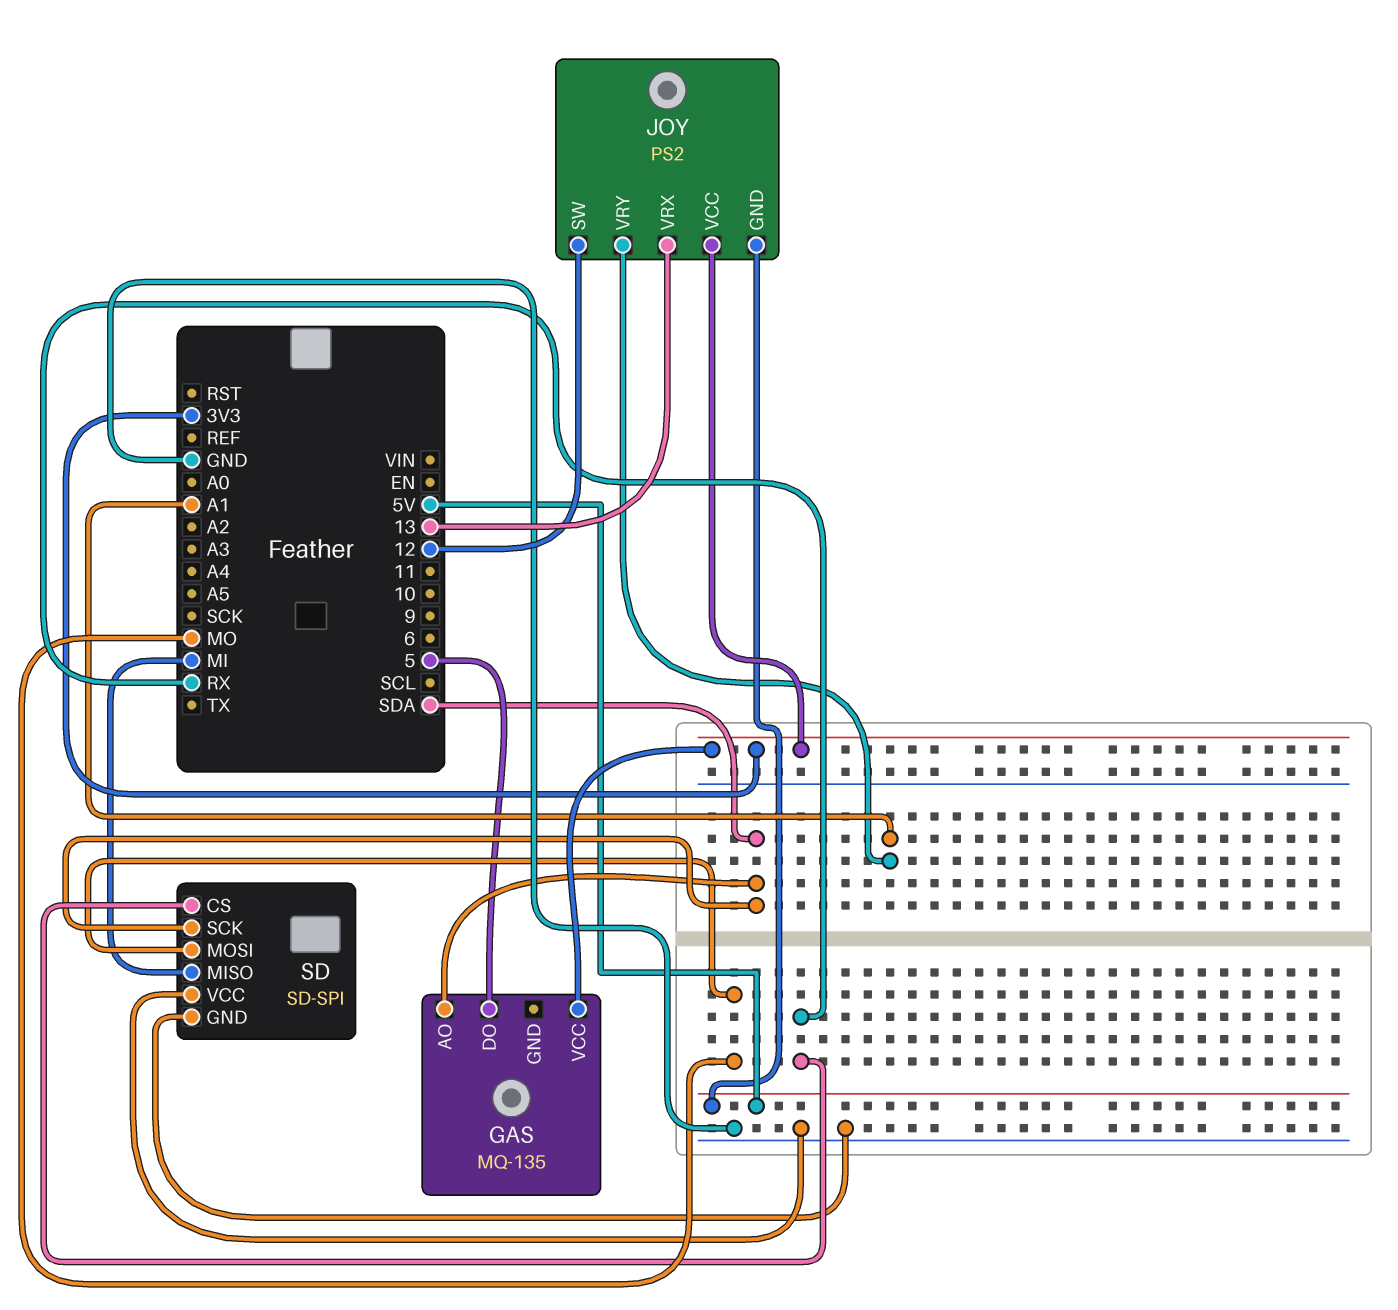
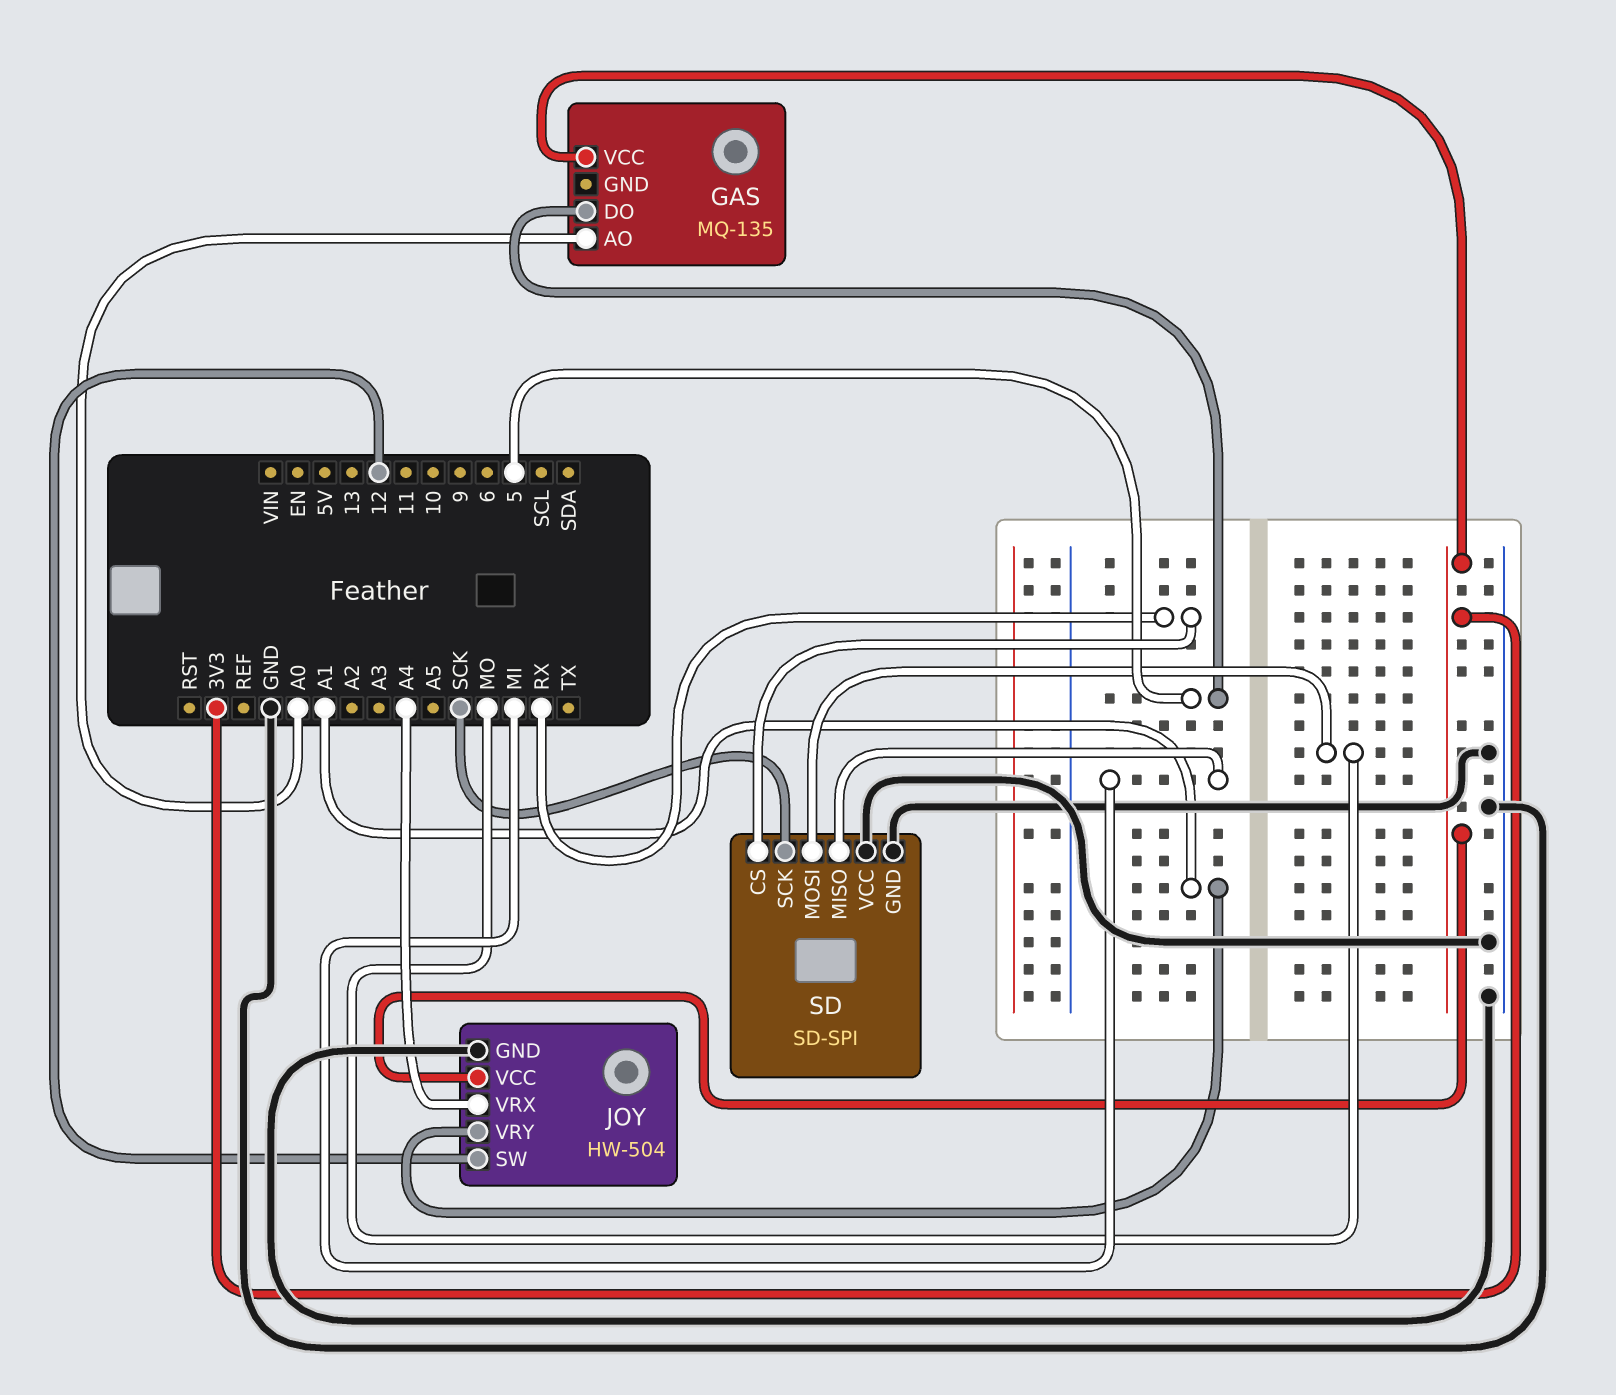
GAS pin AO: SDA -> A0
JOY: PS2 -> HW-504
JOY pin GND: 5V -> GND
JOY pin VRX: 13 -> A4
SD pin SCK: SDA -> SCK

